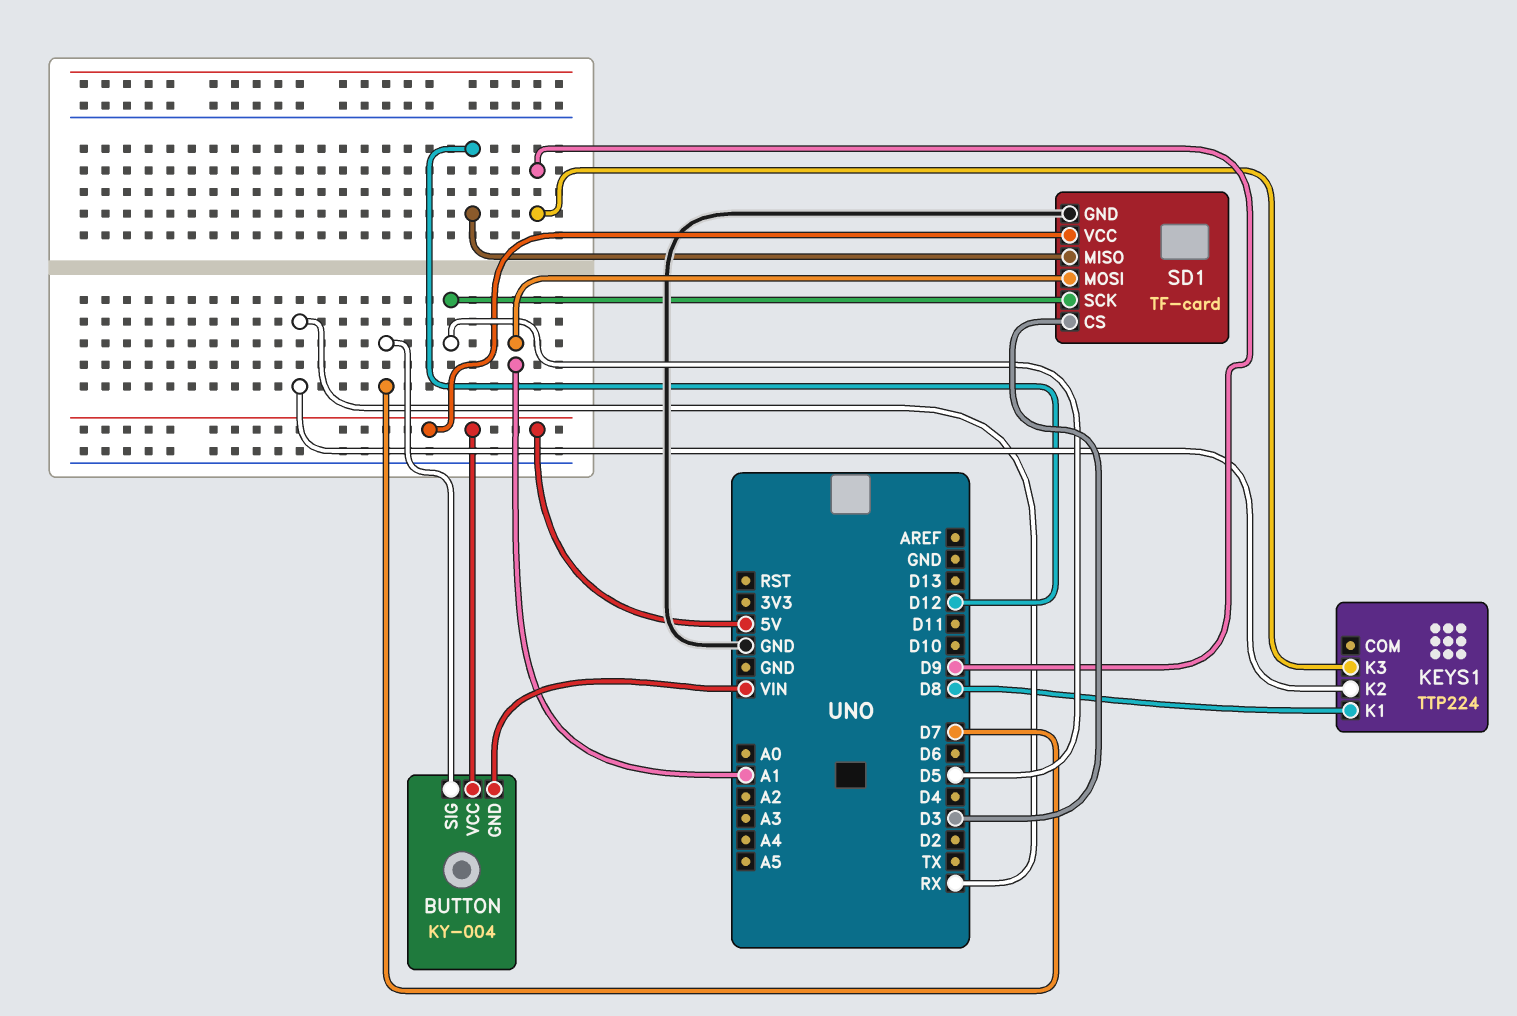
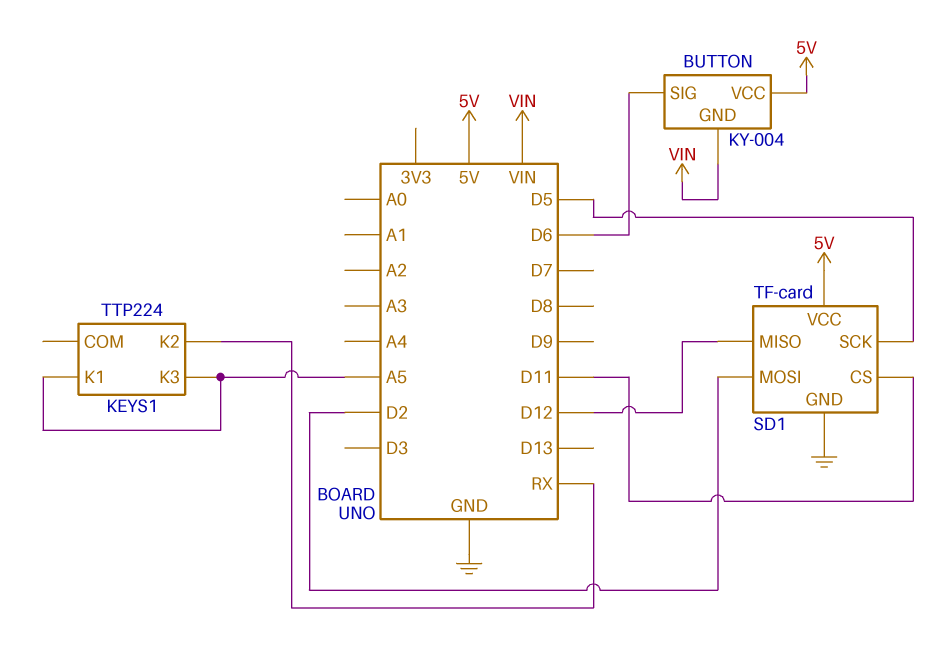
BUTTON pin SIG: D7 -> D6
KEYS1 pin K1: D8 -> A5
KEYS1 pin K3: D9 -> A5
SD1 pin CS: D3 -> D11
SD1 pin MOSI: A1 -> D2

